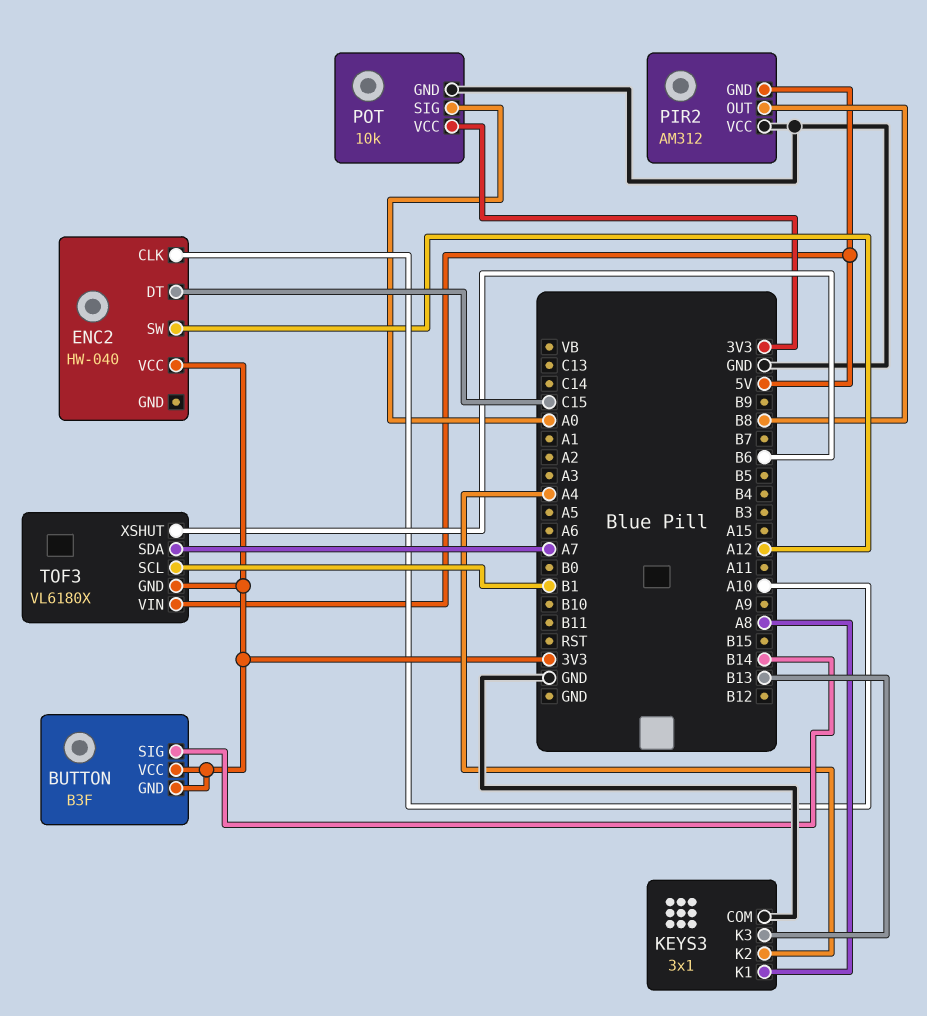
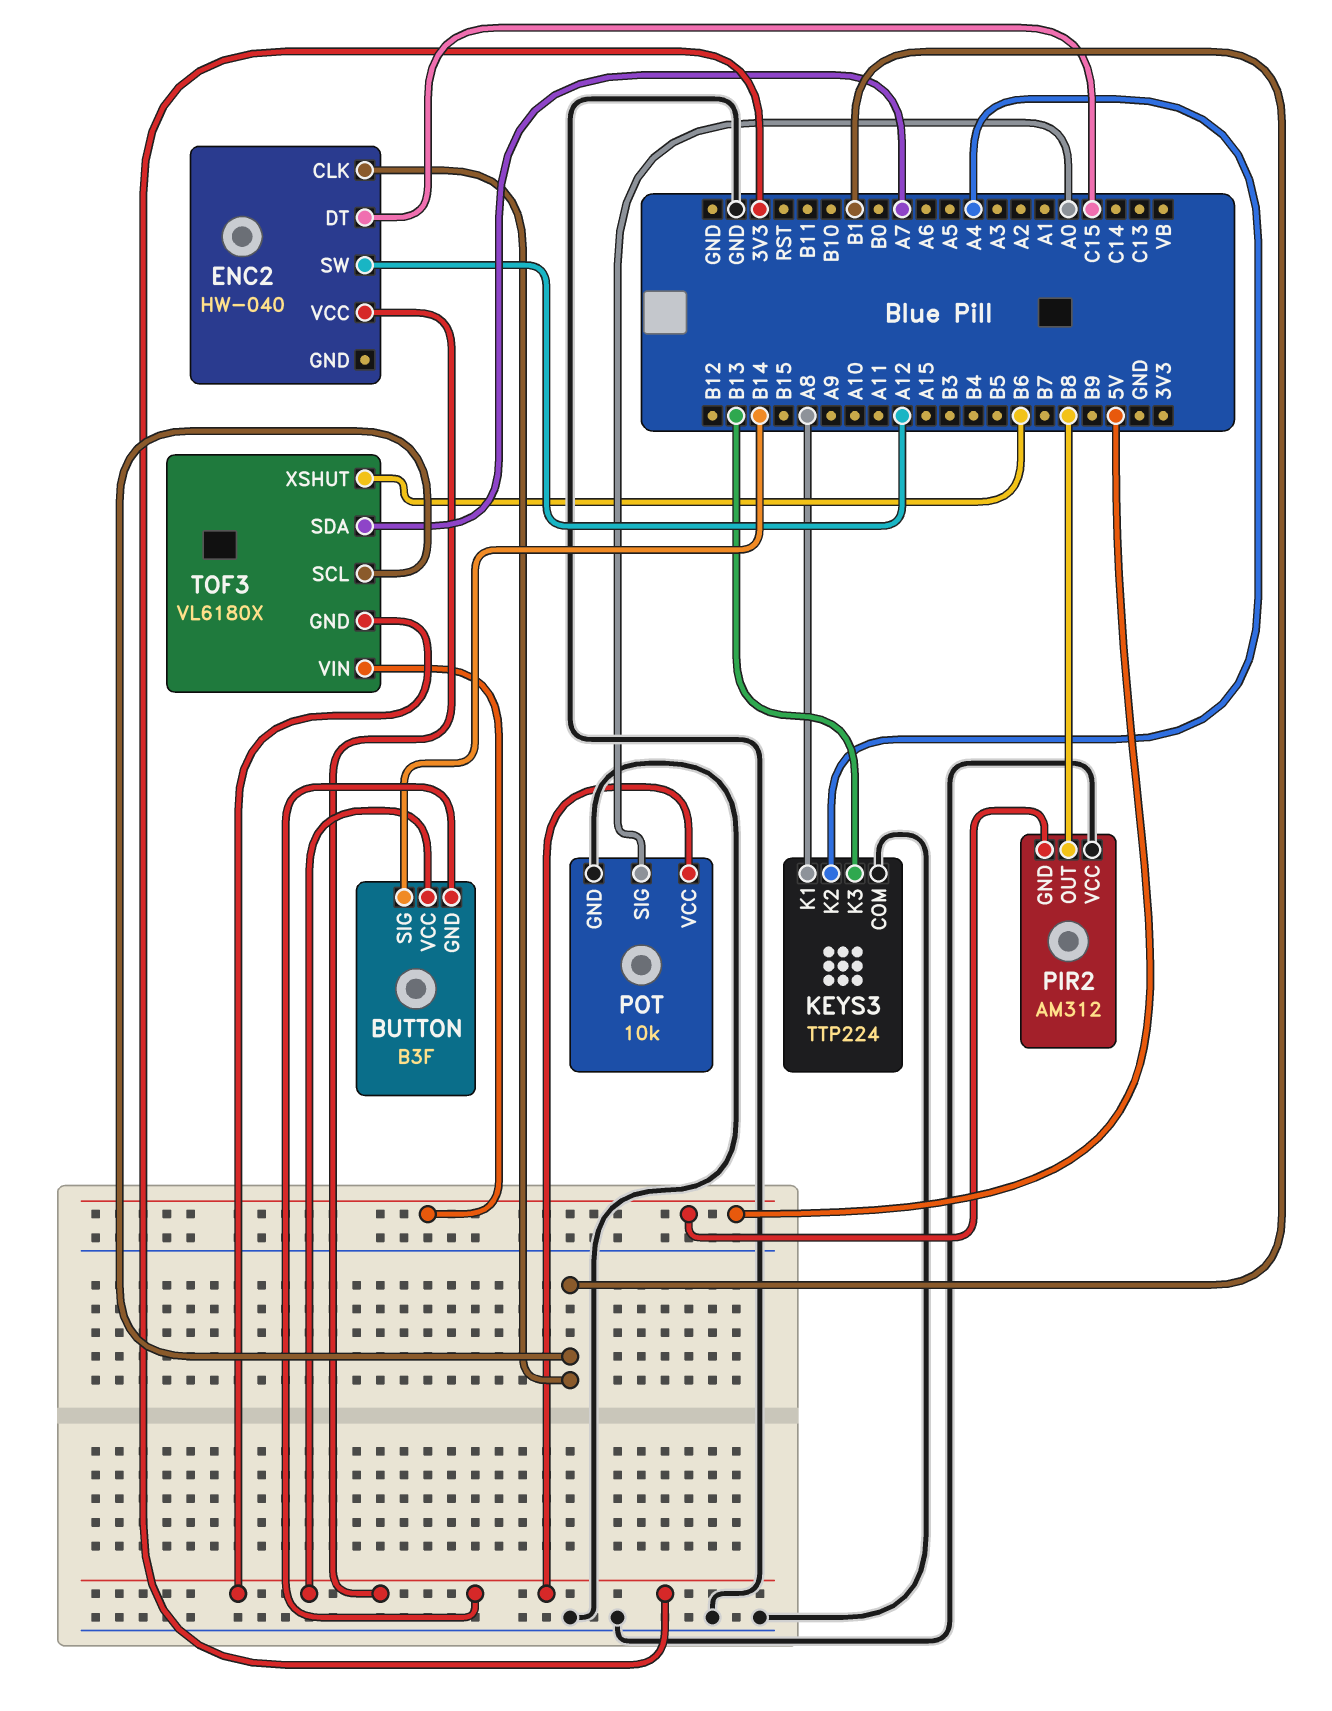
ENC2 pin CLK: A10 -> B1
KEYS3: 3x1 -> TTP224

